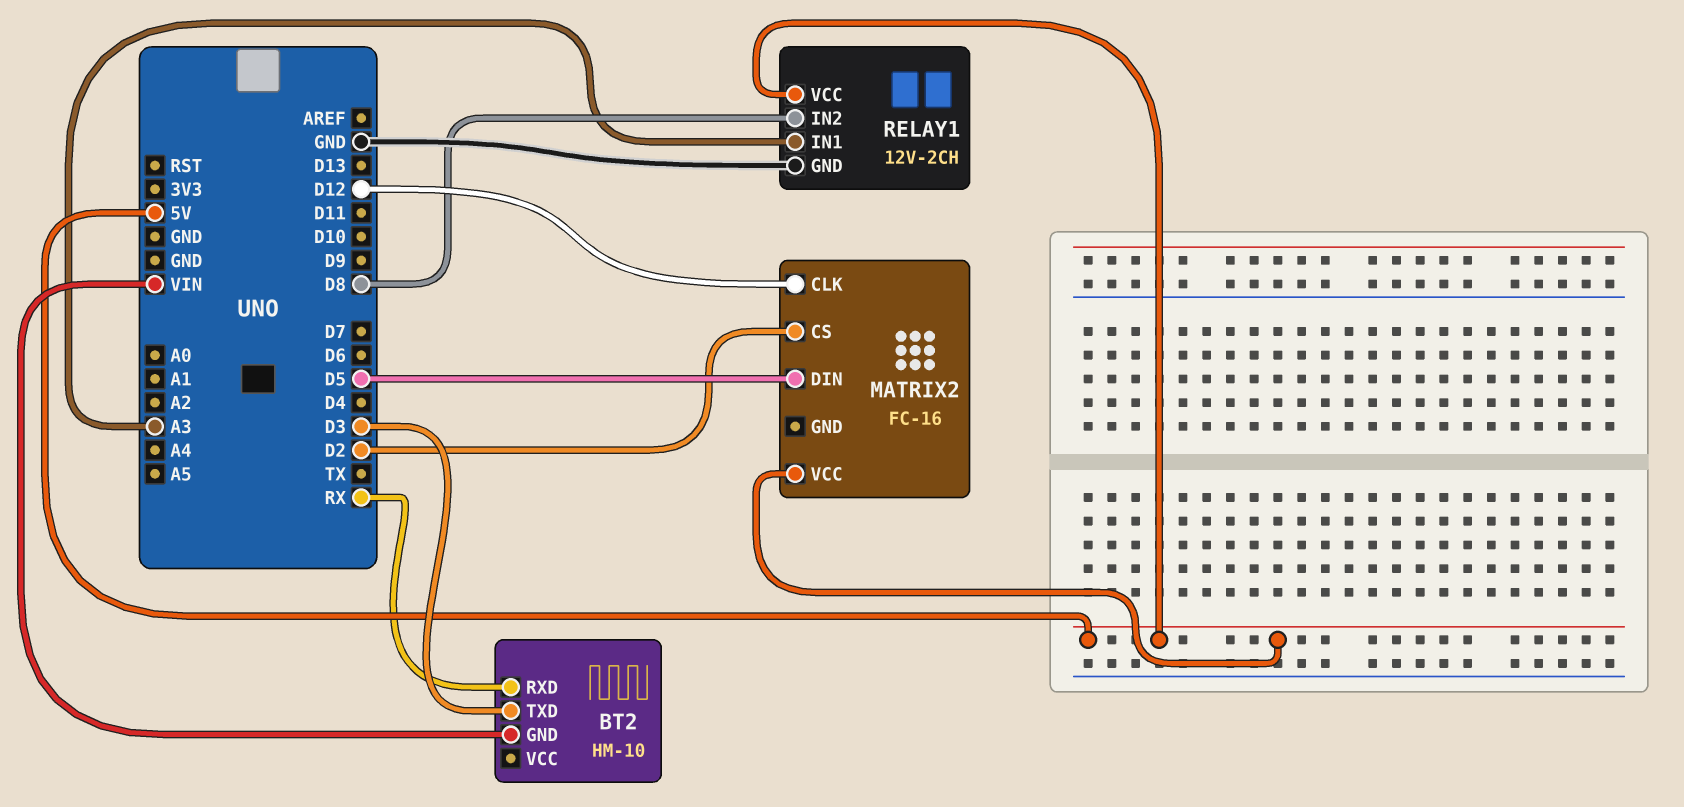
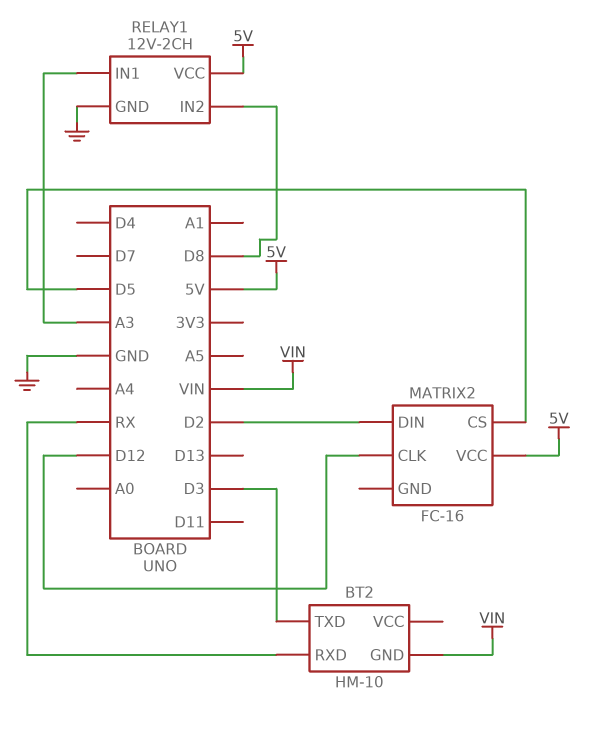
MATRIX2 pin CS: D2 -> D5
MATRIX2 pin DIN: D5 -> D2

